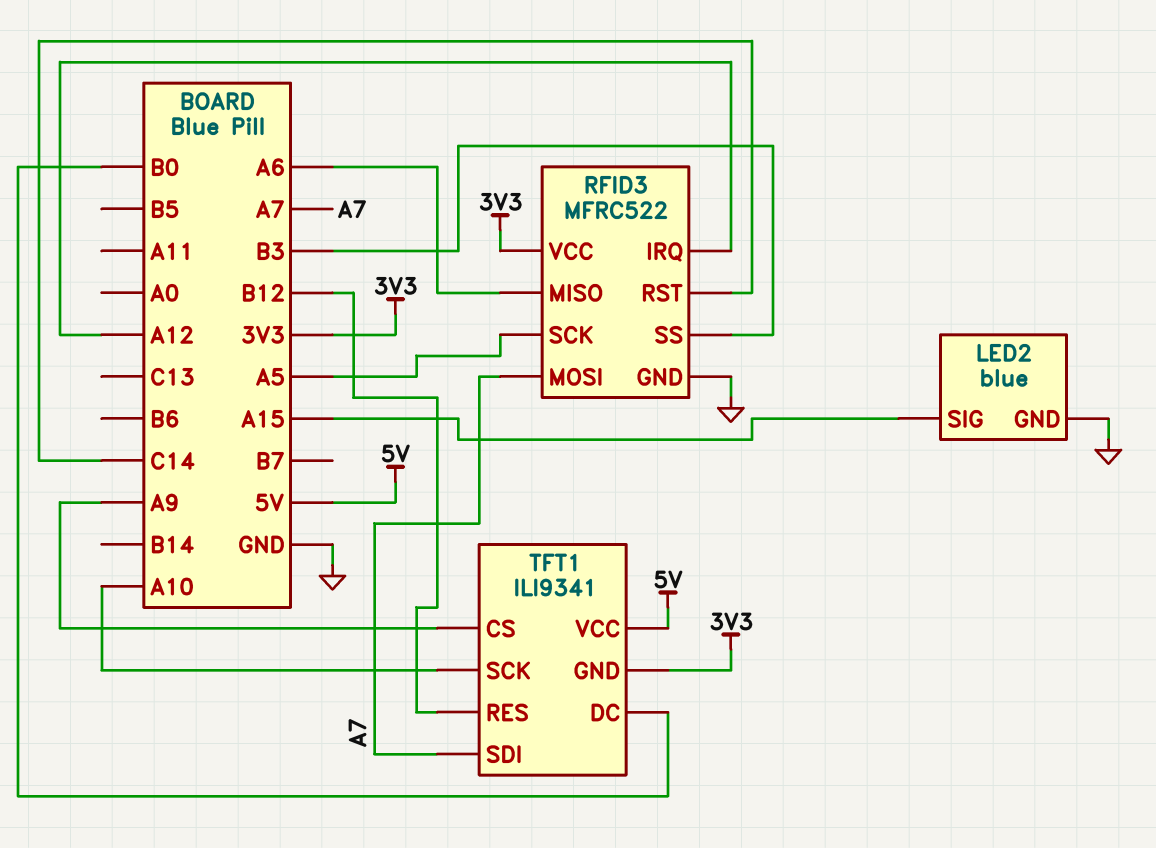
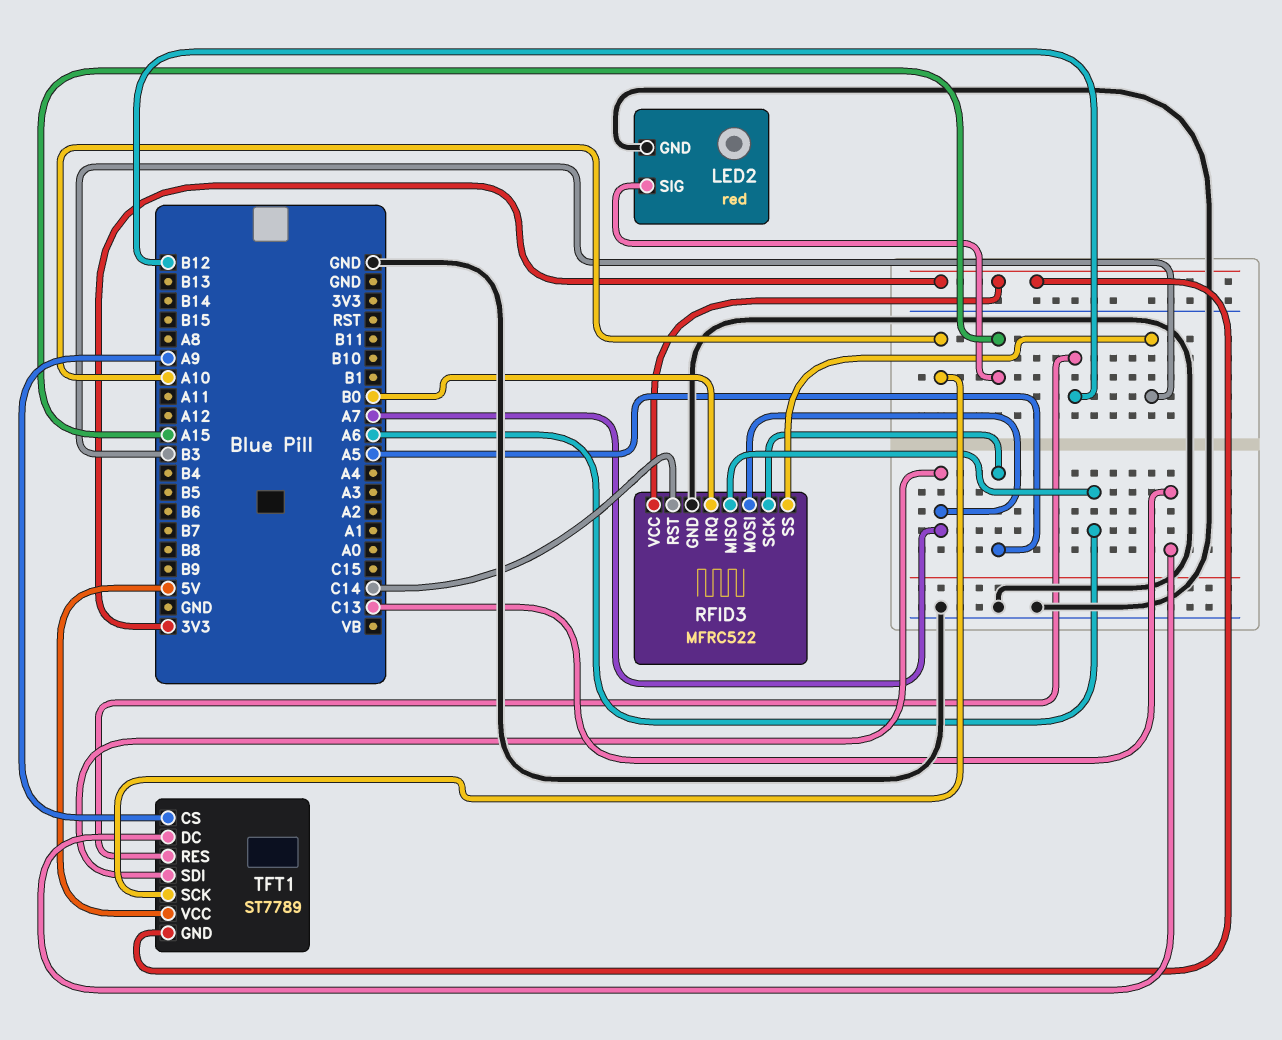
LED2: blue -> red
RFID3 pin IRQ: A12 -> B0
TFT1: ILI9341 -> ST7789
TFT1 pin DC: B0 -> C13

